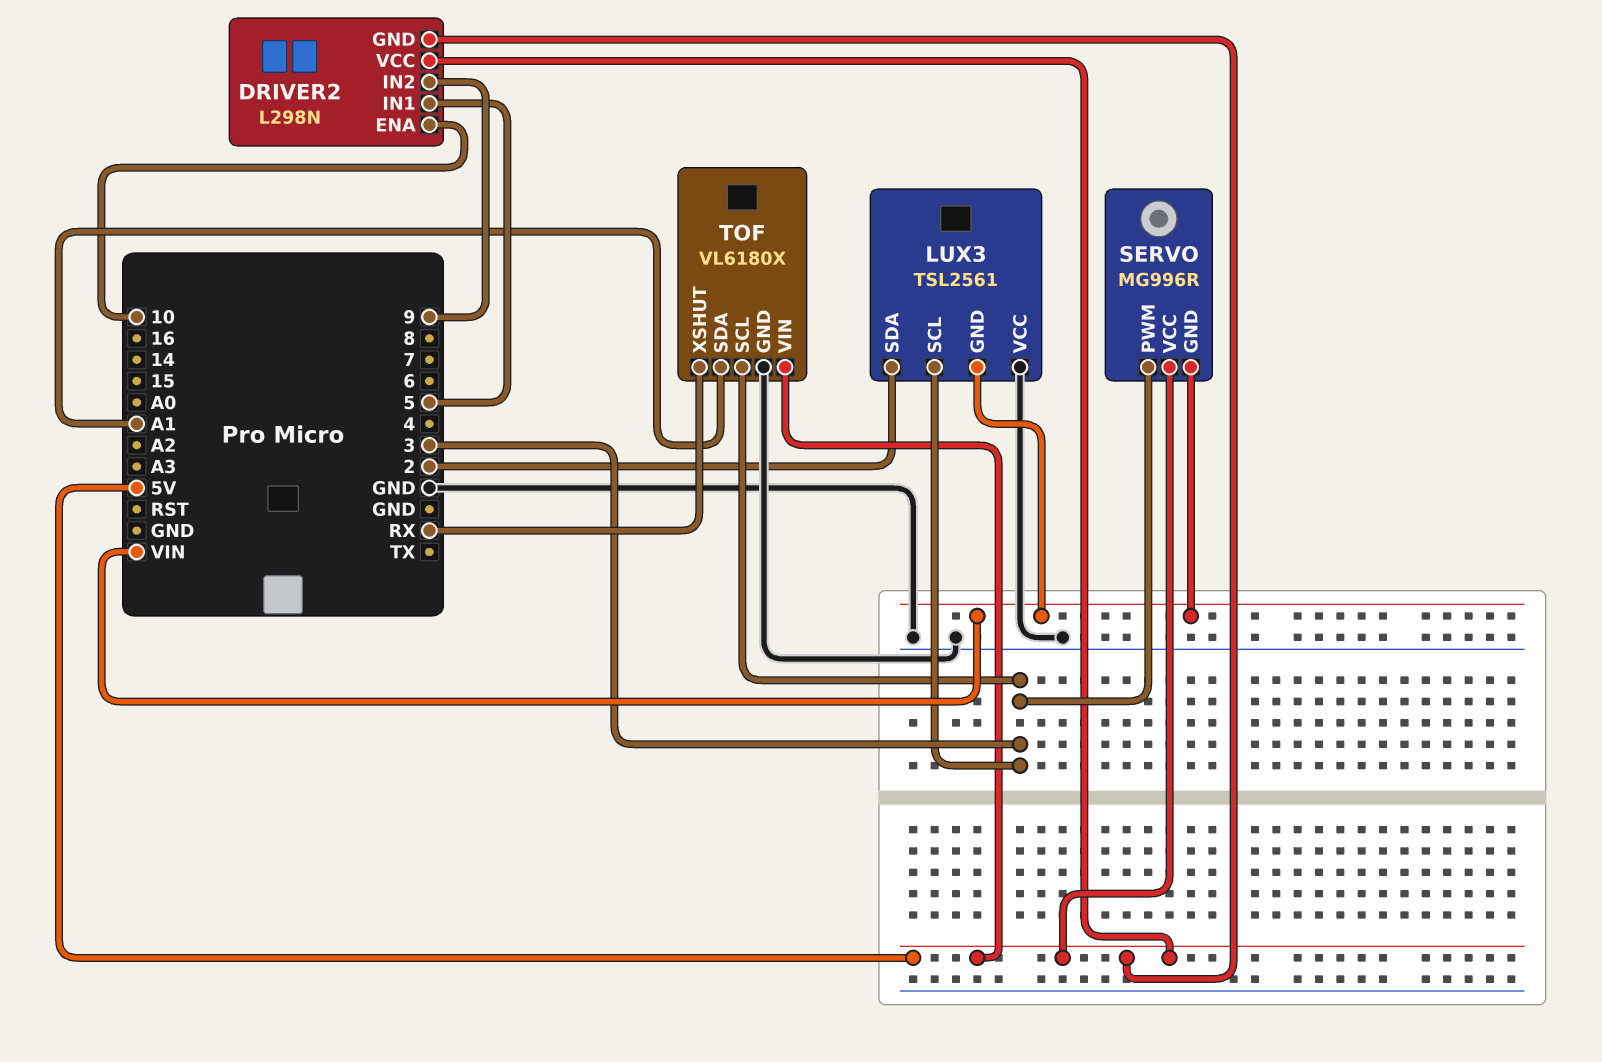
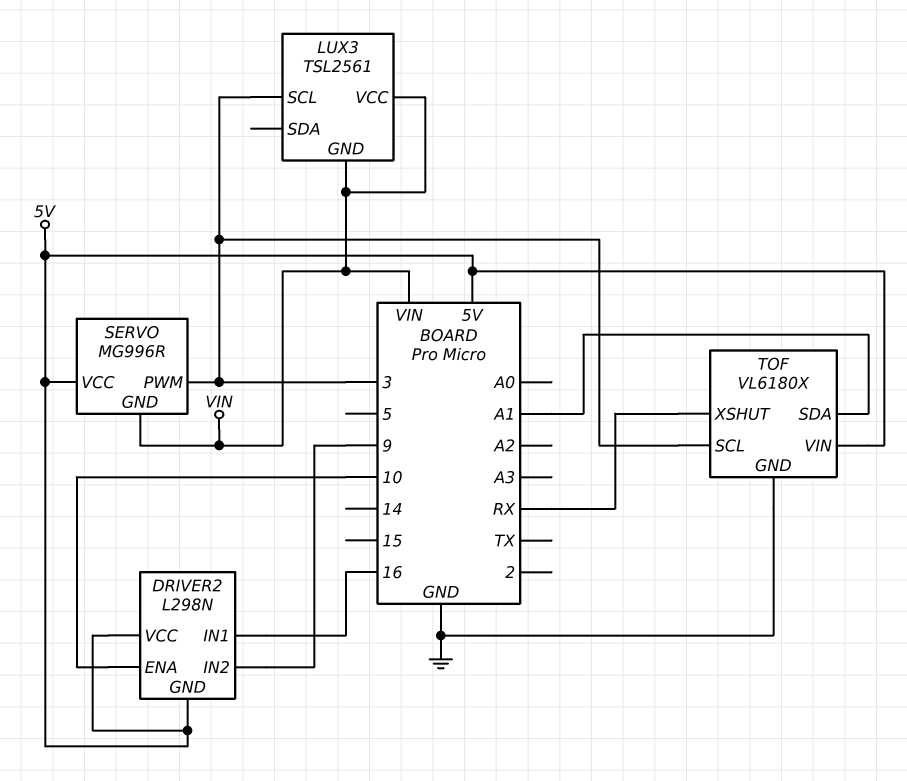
DRIVER2 pin IN1: 5 -> 16
LUX3 pin SDA: 2 -> none
LUX3 pin VCC: GND -> VIN

